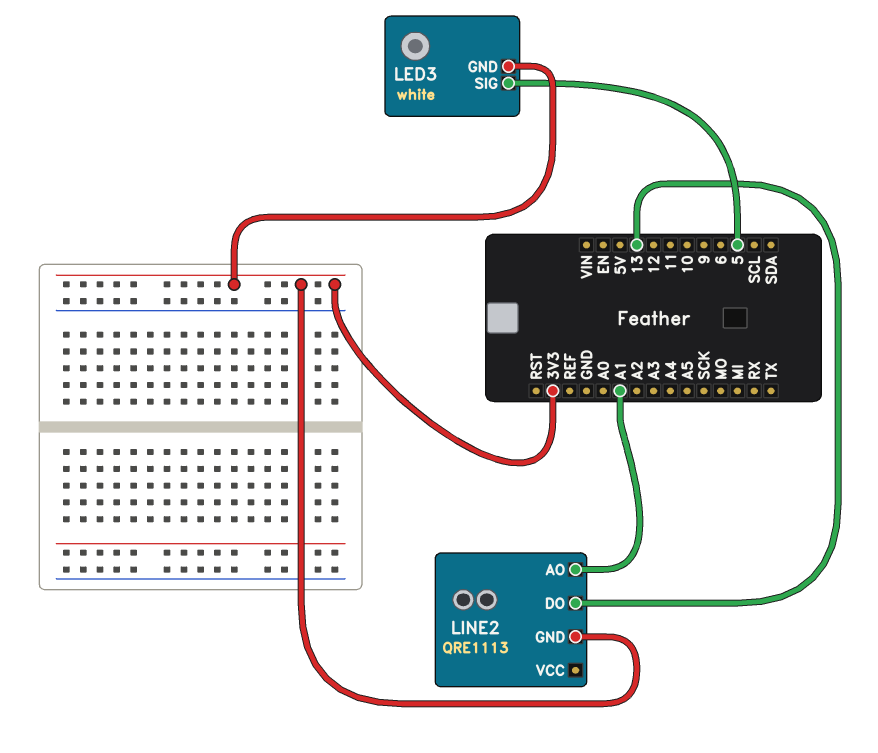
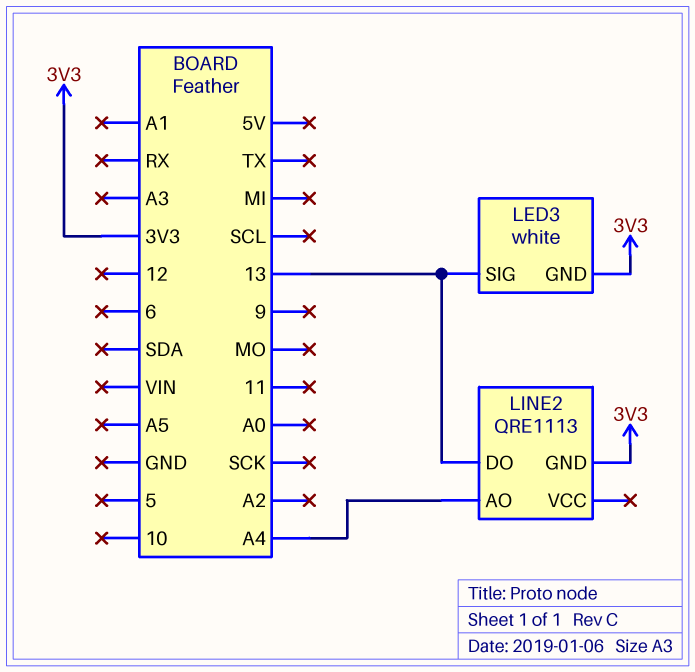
LED3 pin SIG: 5 -> 13
LINE2 pin AO: A1 -> A4

